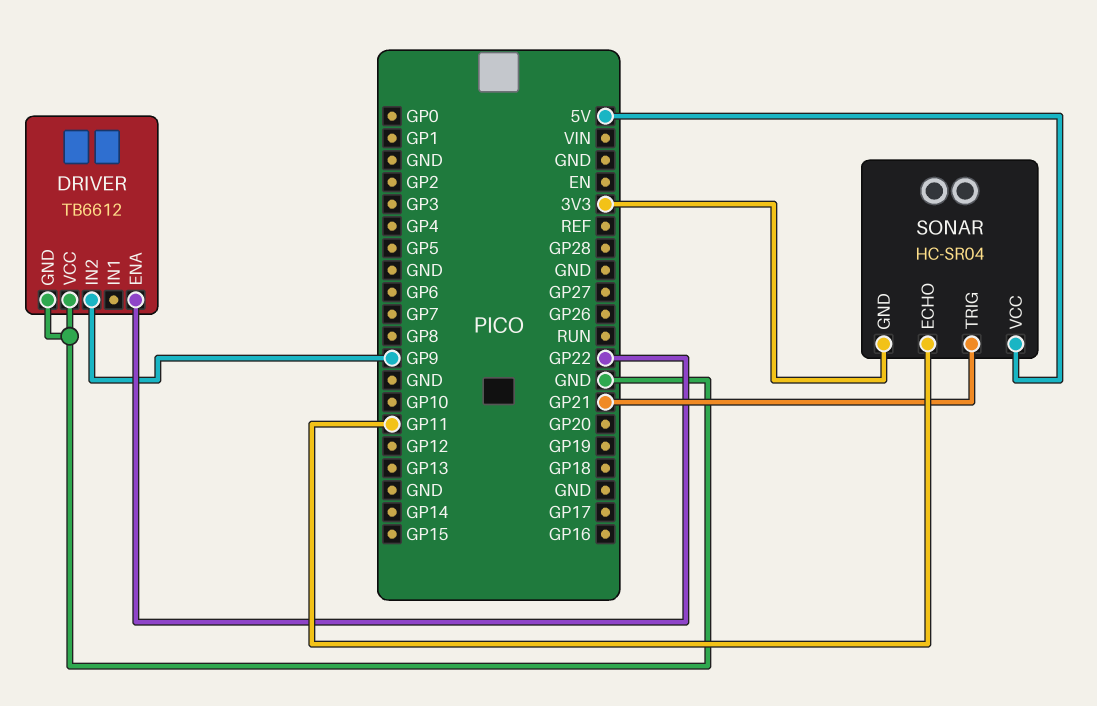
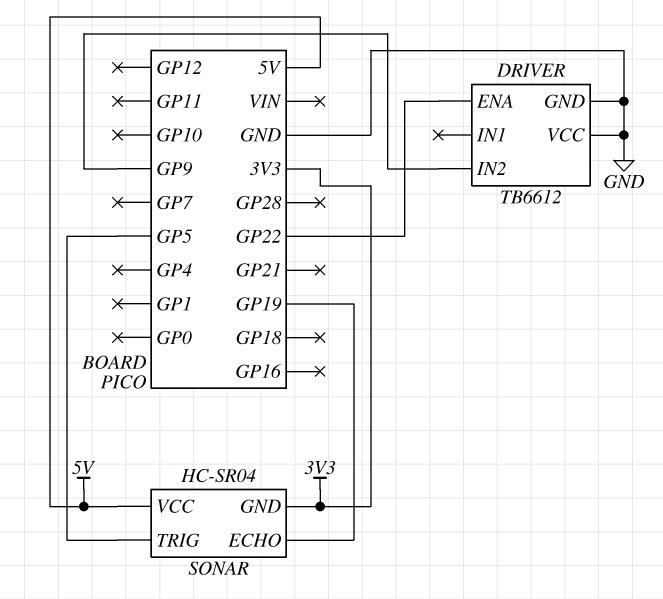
SONAR pin ECHO: GP11 -> GP19
SONAR pin TRIG: GP21 -> GP5

